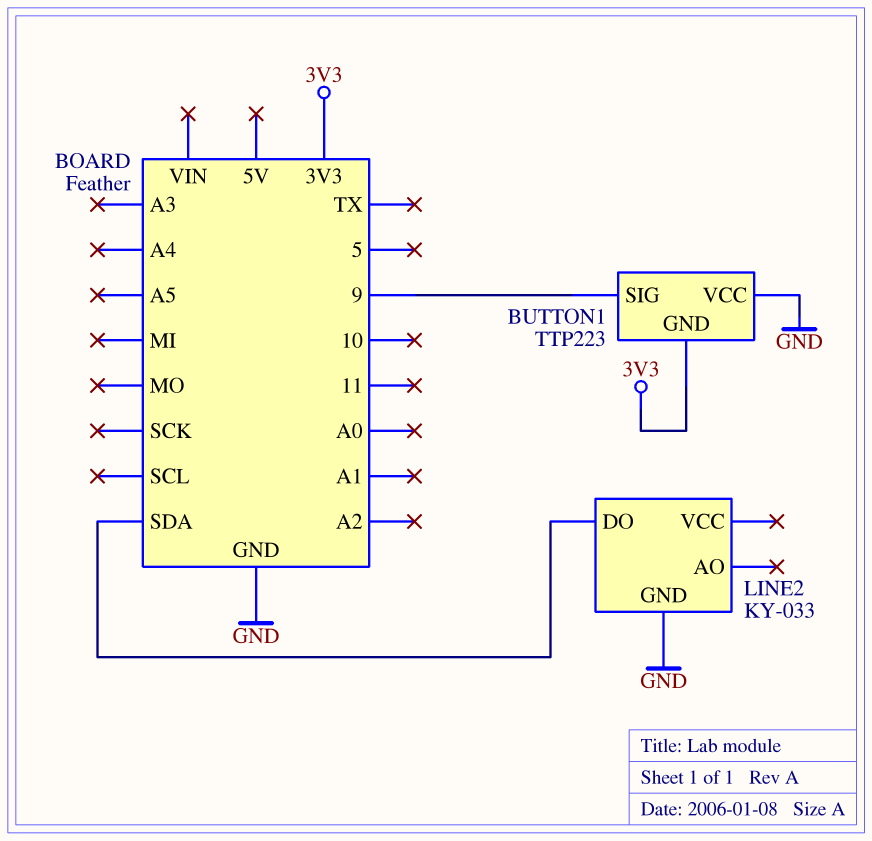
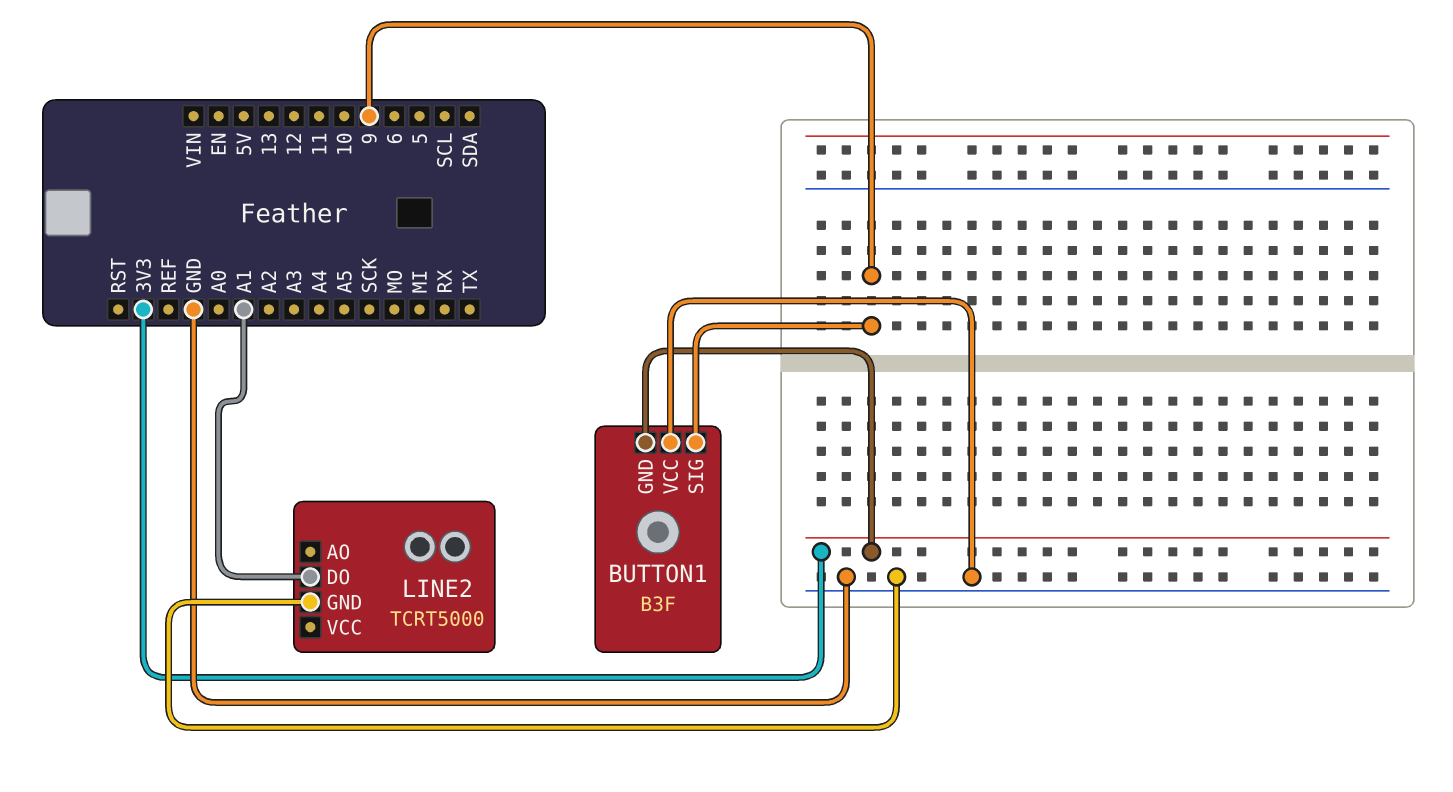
BUTTON1: TTP223 -> B3F
LINE2: KY-033 -> TCRT5000
LINE2 pin DO: SDA -> A1

